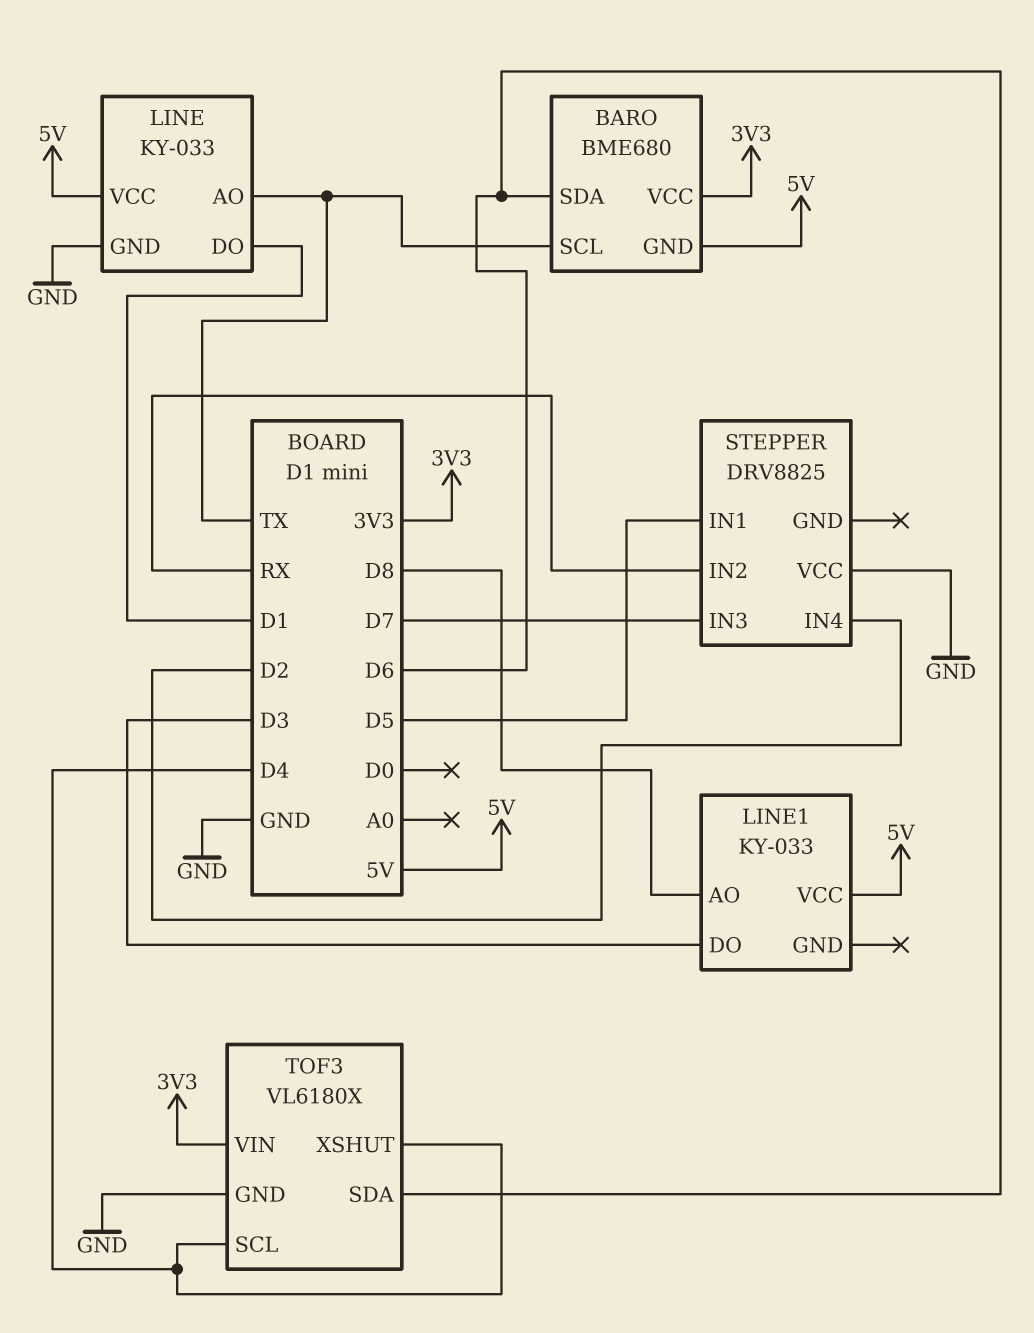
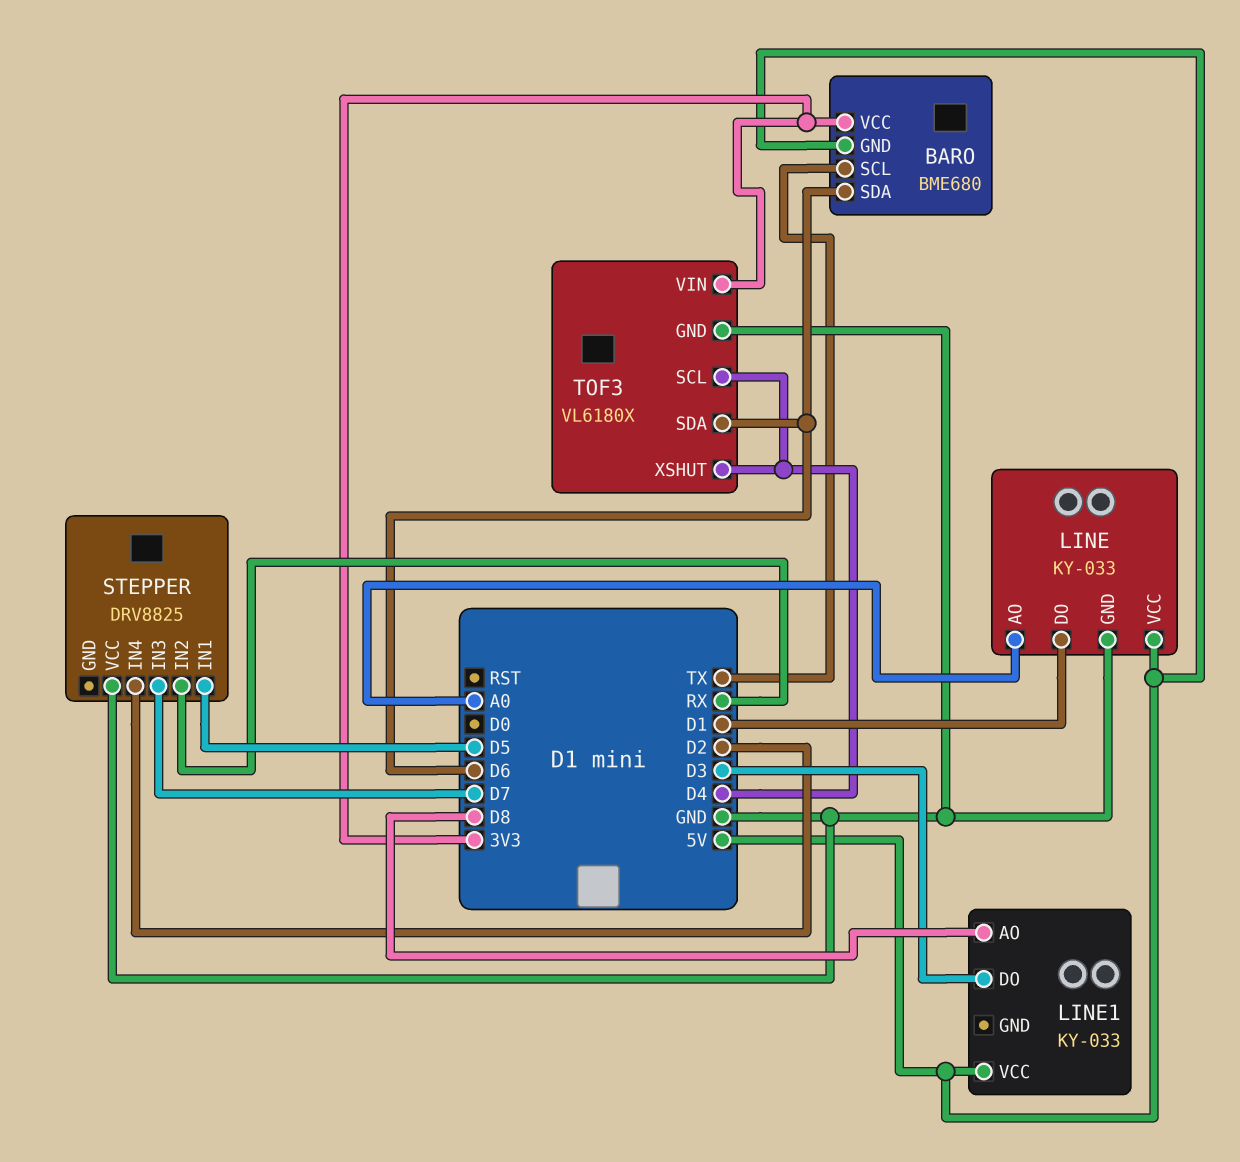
LINE pin AO: TX -> A0

